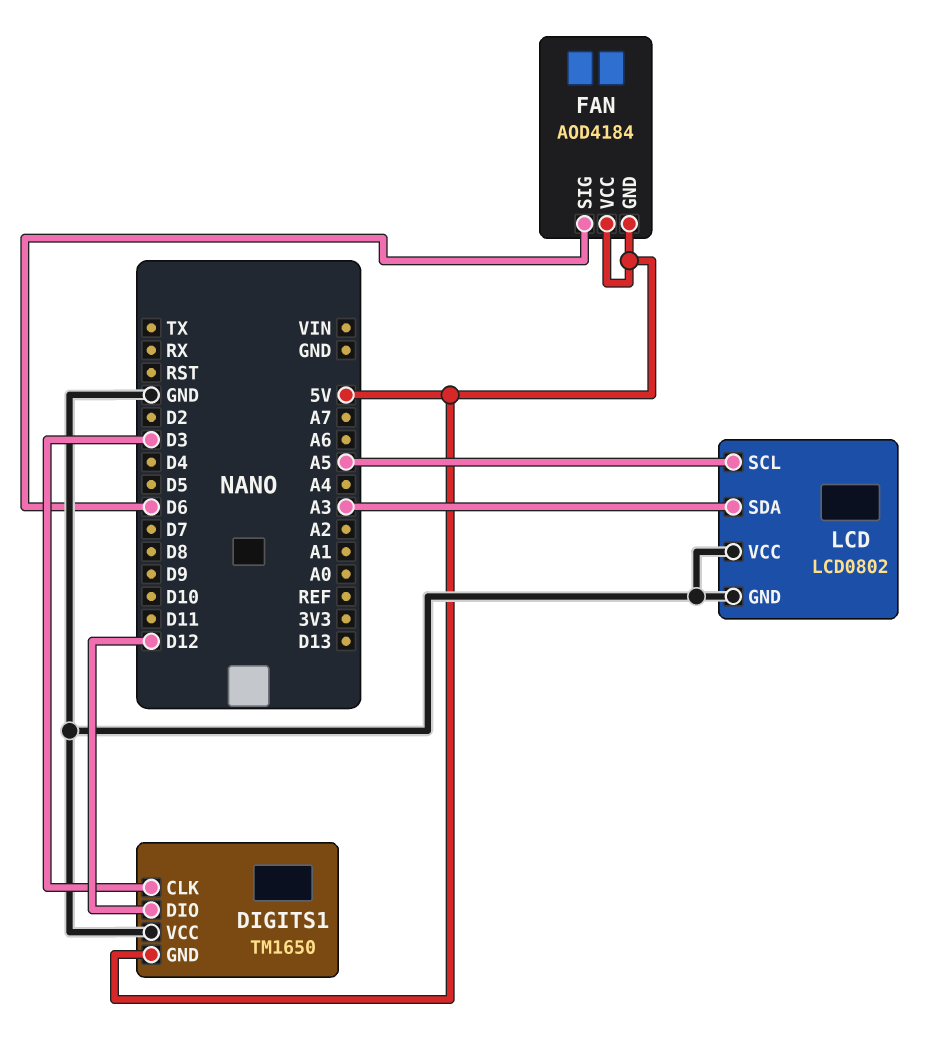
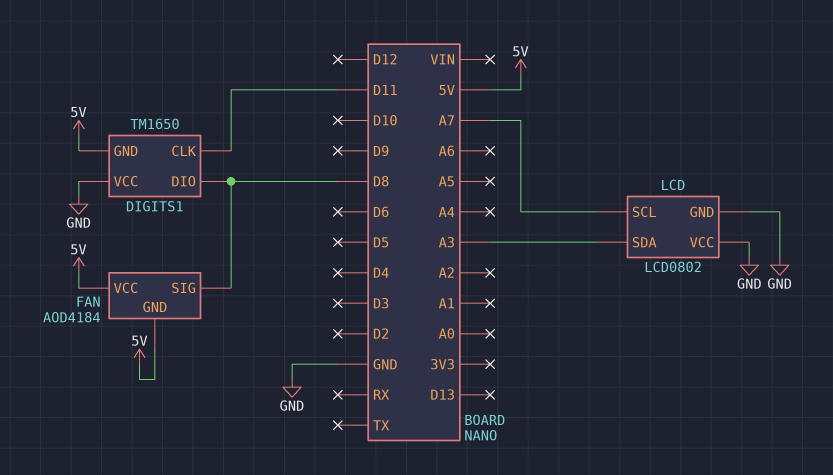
DIGITS1 pin CLK: D3 -> D11
DIGITS1 pin DIO: D12 -> D8
FAN pin SIG: D6 -> D8
LCD pin SCL: A5 -> A7

